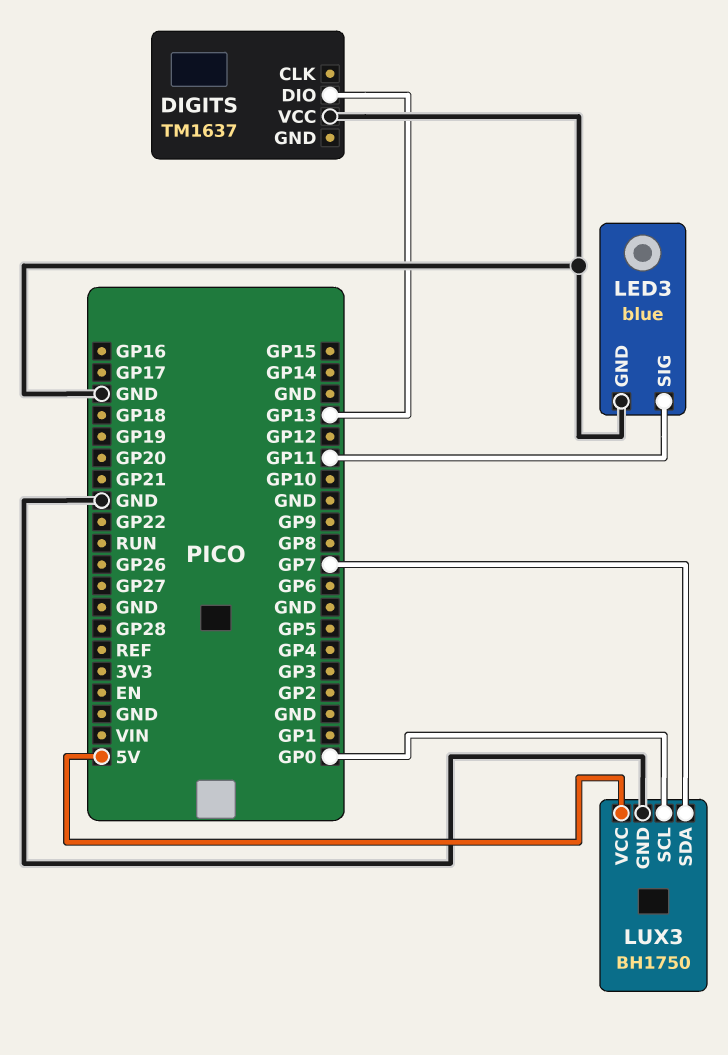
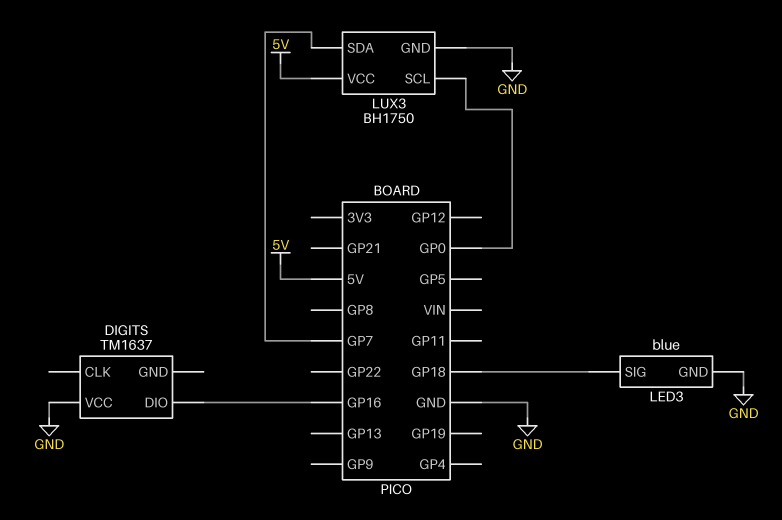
DIGITS pin DIO: GP13 -> GP16
LED3 pin SIG: GP11 -> GP18

